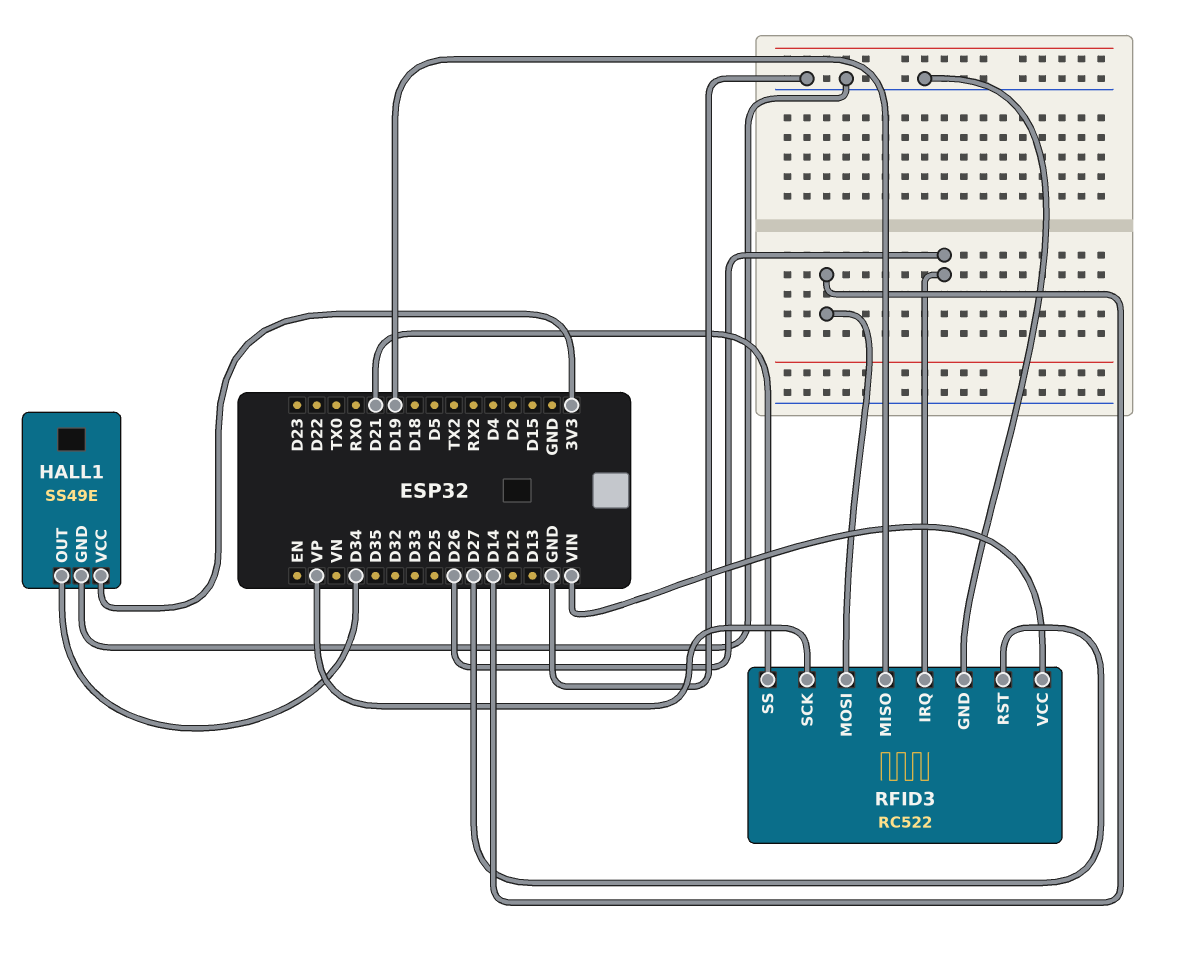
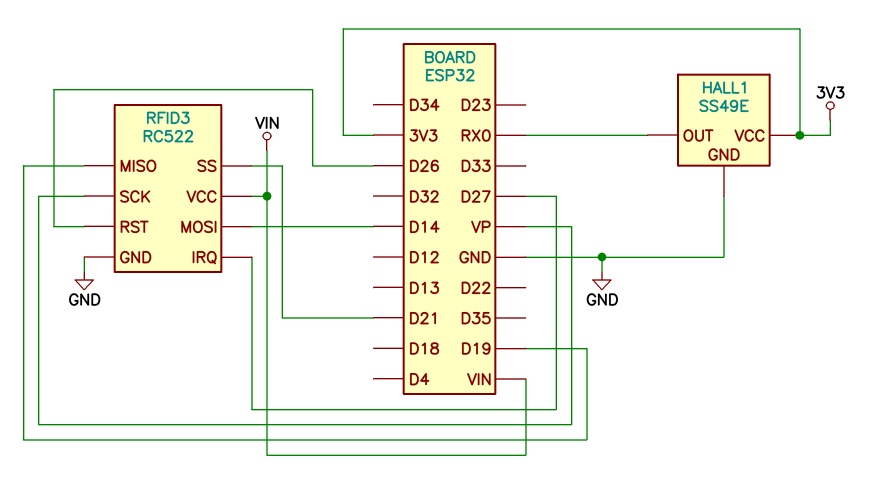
HALL1 pin OUT: D34 -> RX0
RFID3 pin IRQ: D26 -> D27
RFID3 pin RST: D27 -> D26

